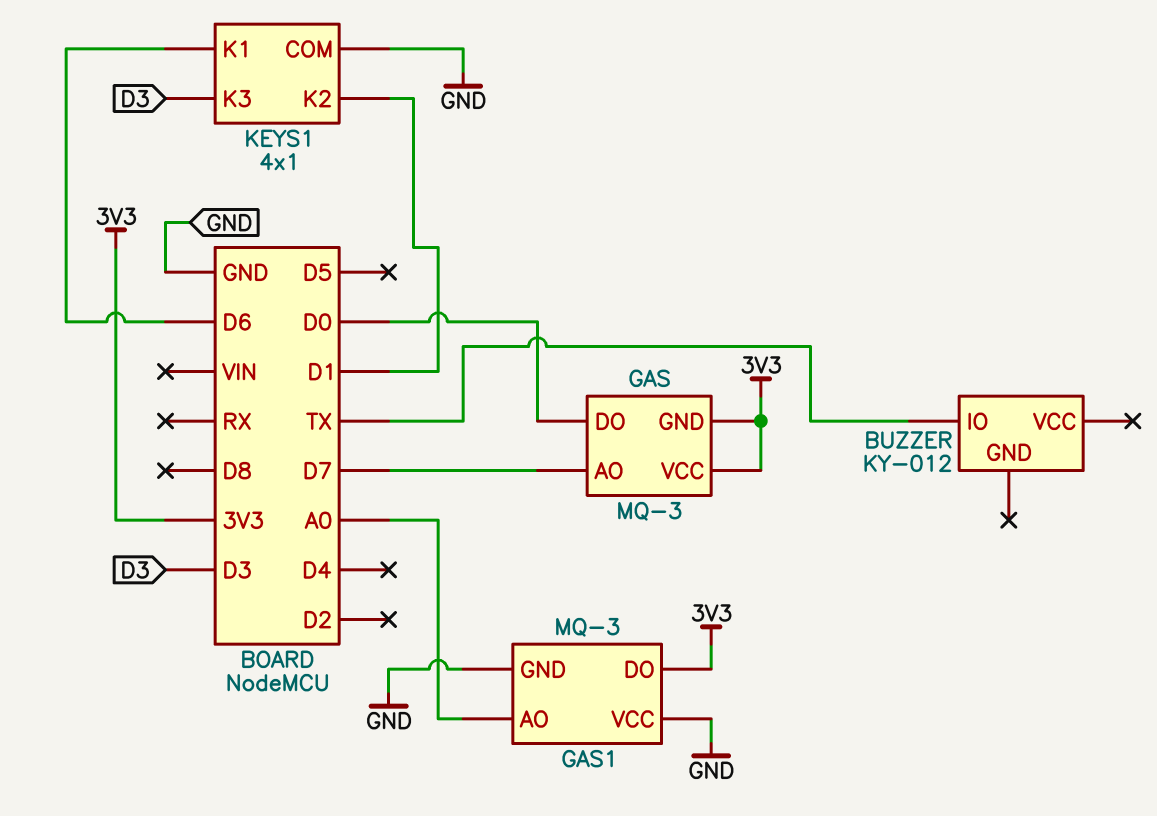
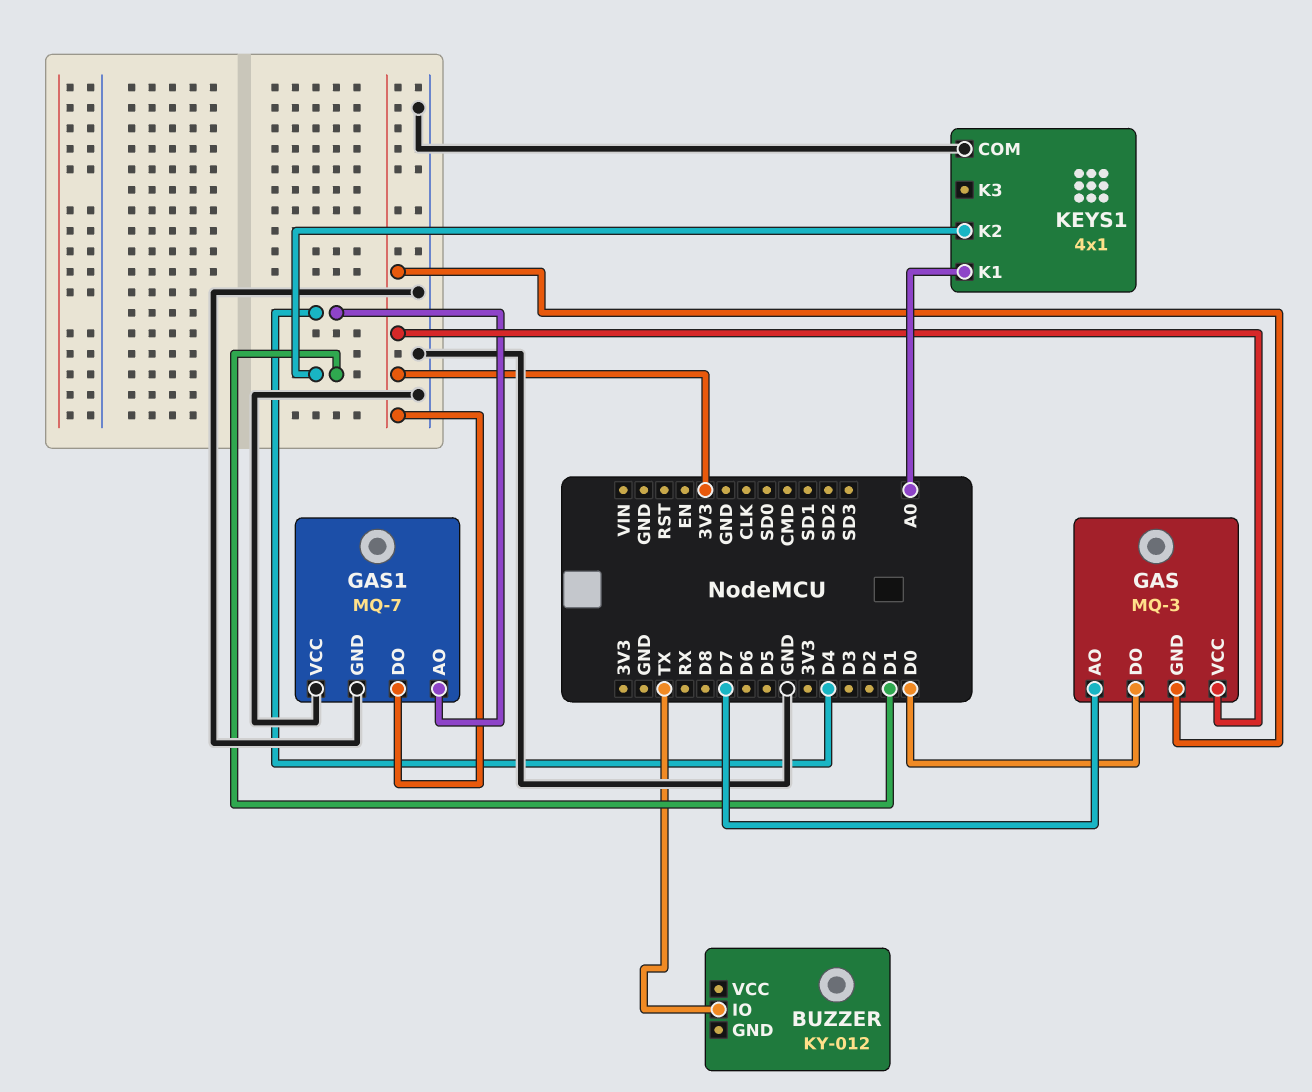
GAS1: MQ-3 -> MQ-7
GAS1 pin AO: A0 -> D4
KEYS1 pin K1: D6 -> A0
KEYS1 pin K3: D3 -> none

